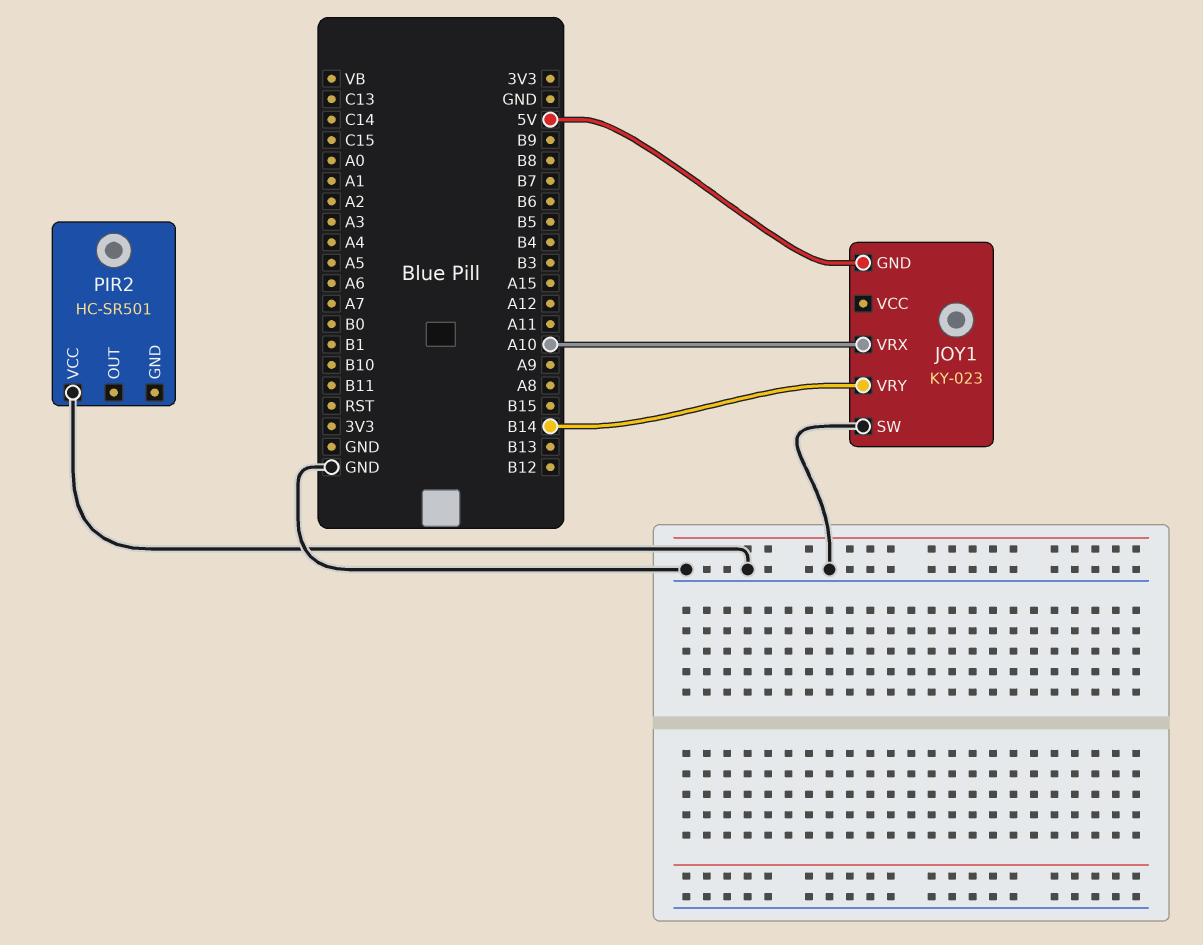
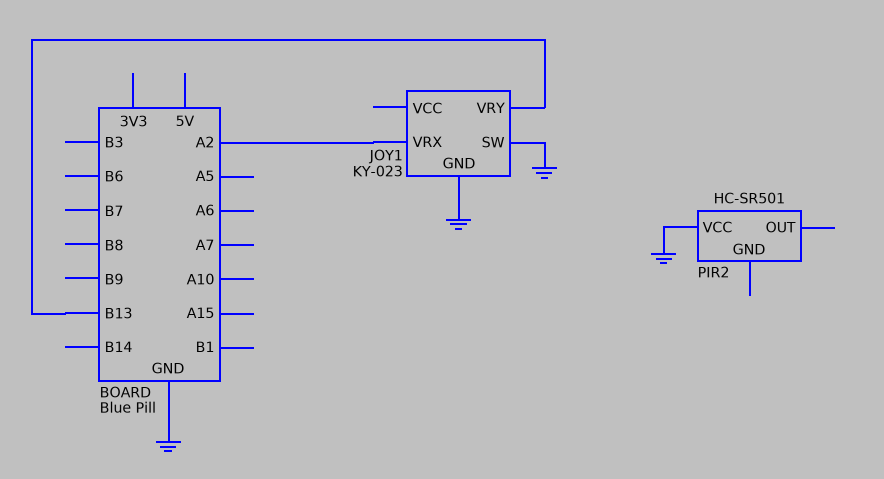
JOY1 pin GND: 5V -> GND
JOY1 pin VRX: A10 -> A2
JOY1 pin VRY: B14 -> B13

